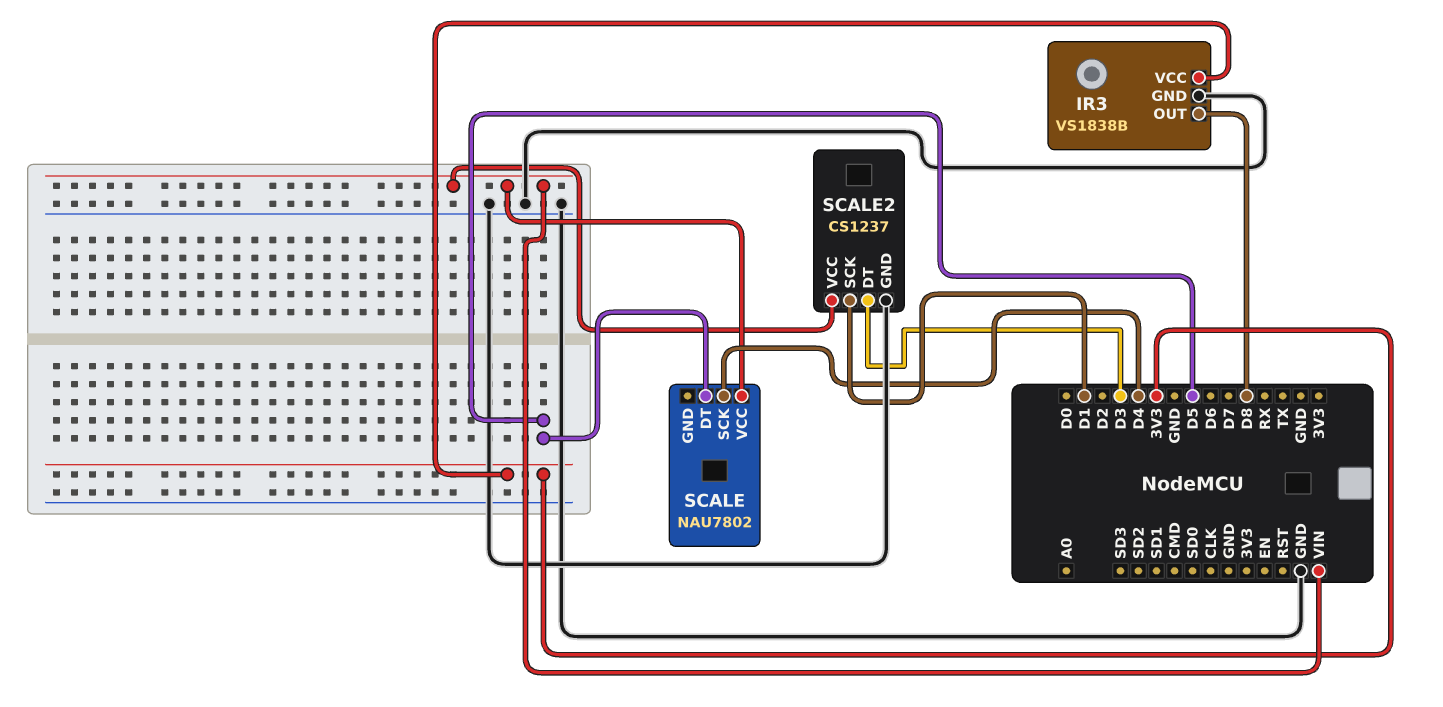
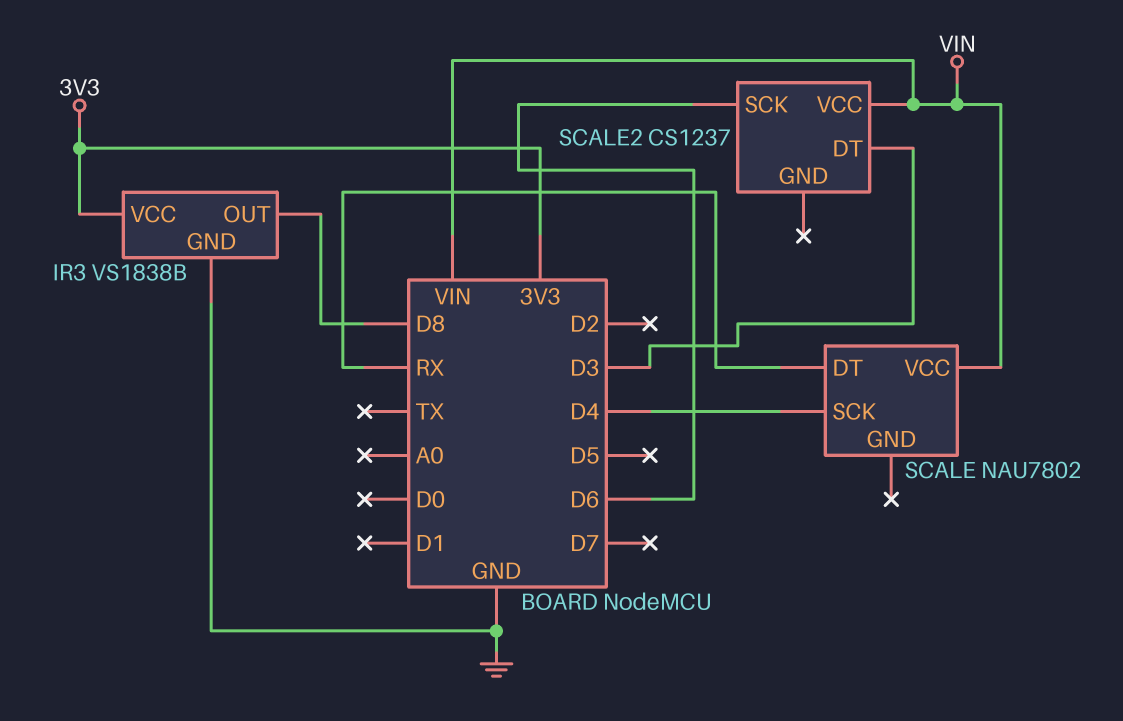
SCALE pin DT: D5 -> RX
SCALE2 pin GND: GND -> none
SCALE2 pin SCK: D1 -> D6

